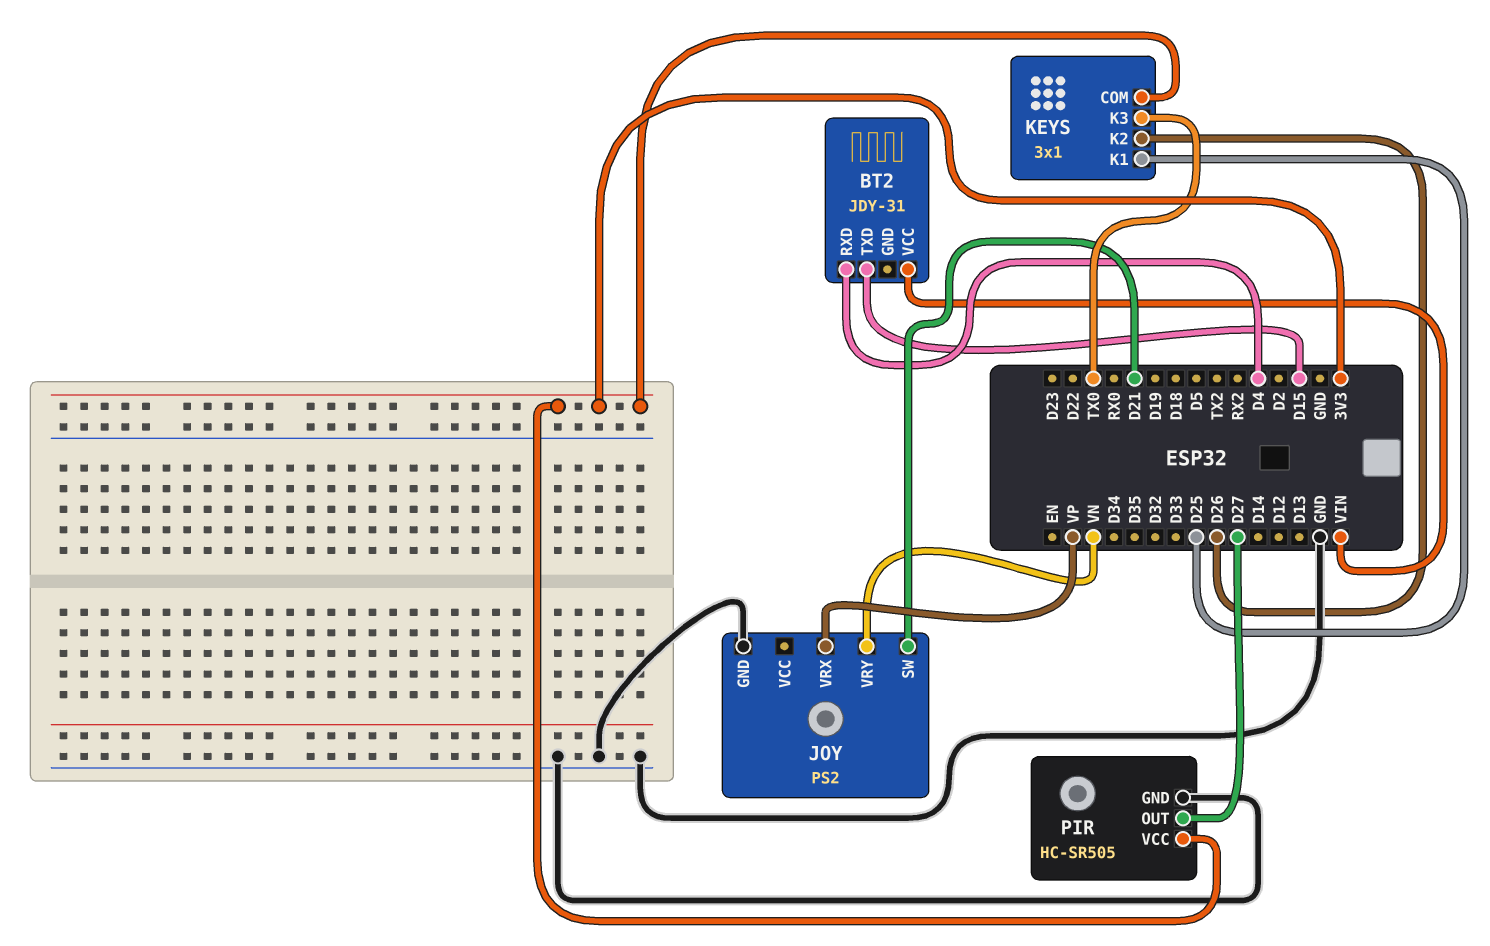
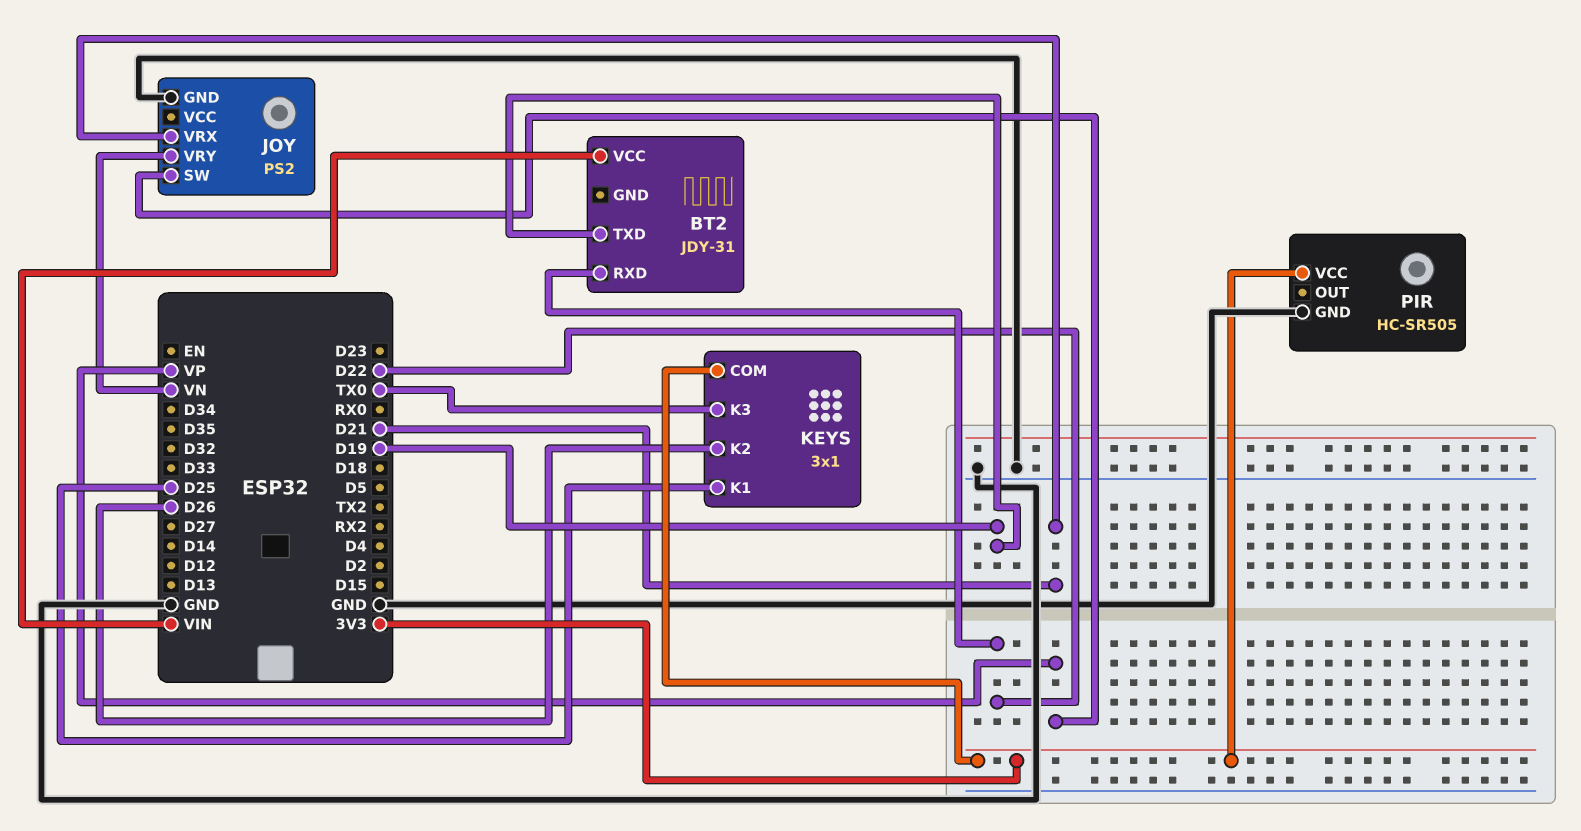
BT2 pin RXD: D4 -> D22
BT2 pin TXD: D15 -> D19
JOY pin SW: D21 -> VP
JOY pin VRX: VP -> D21
PIR pin OUT: D27 -> none

